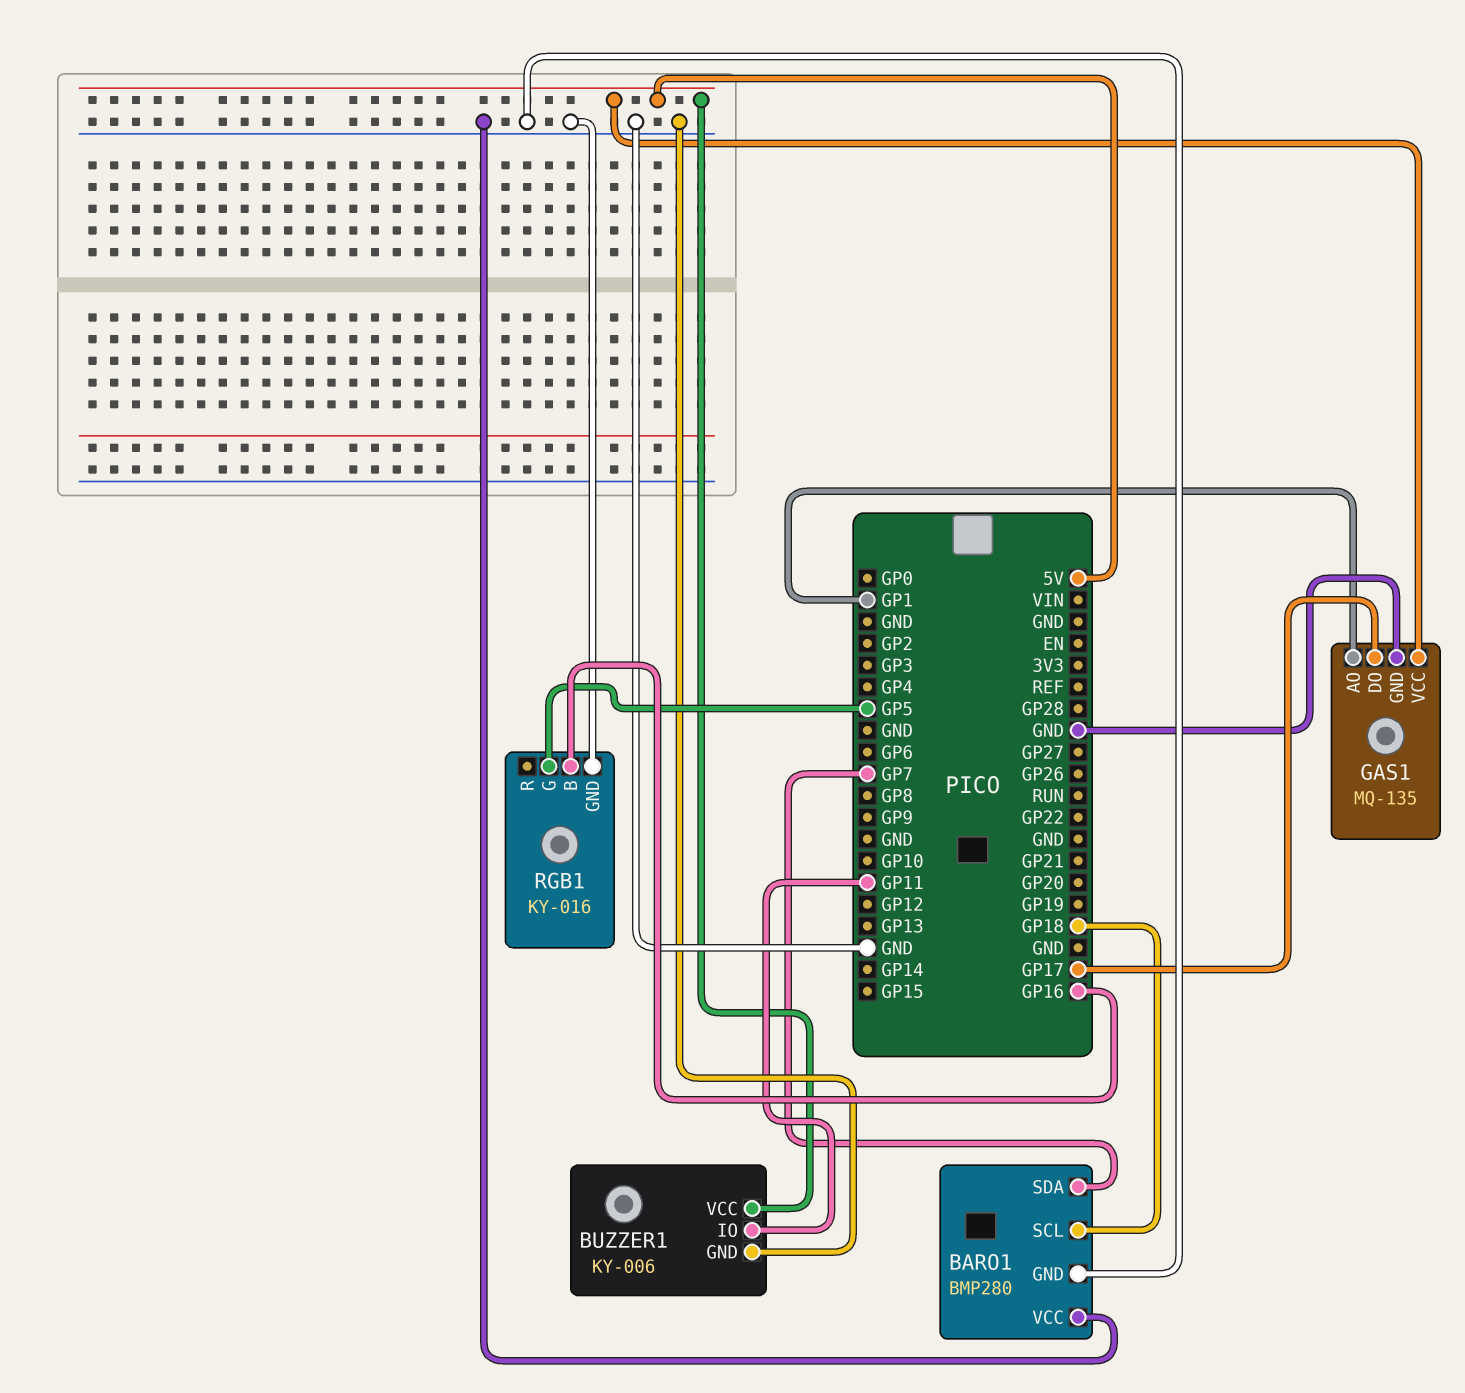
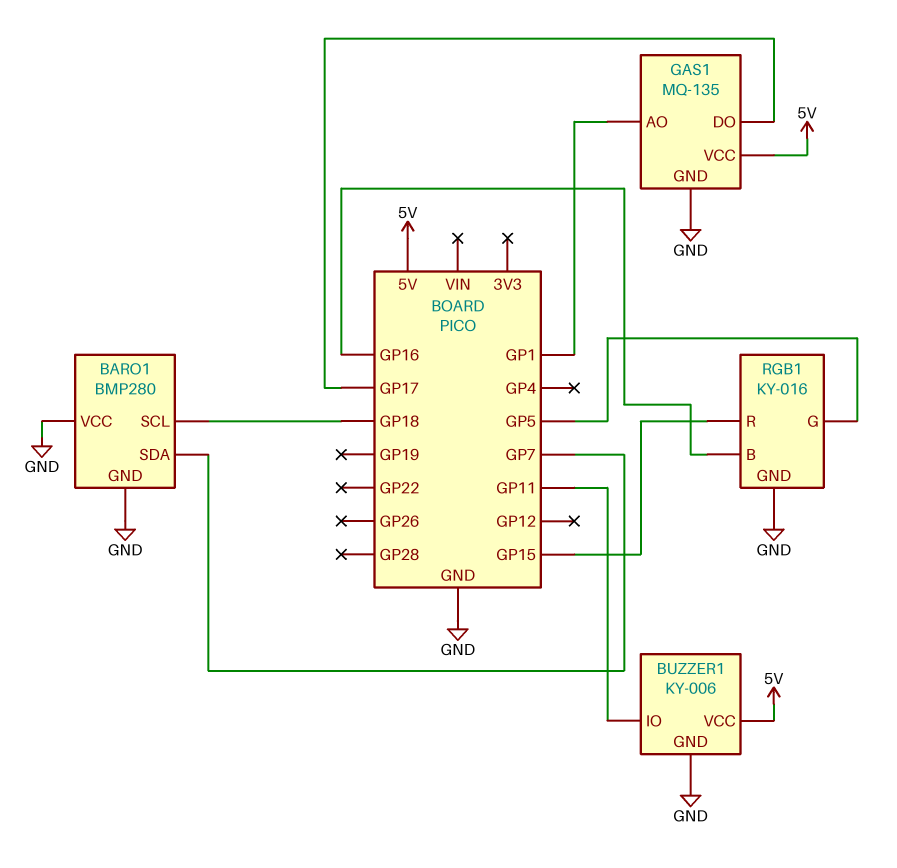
RGB1 pin R: none -> GP15

